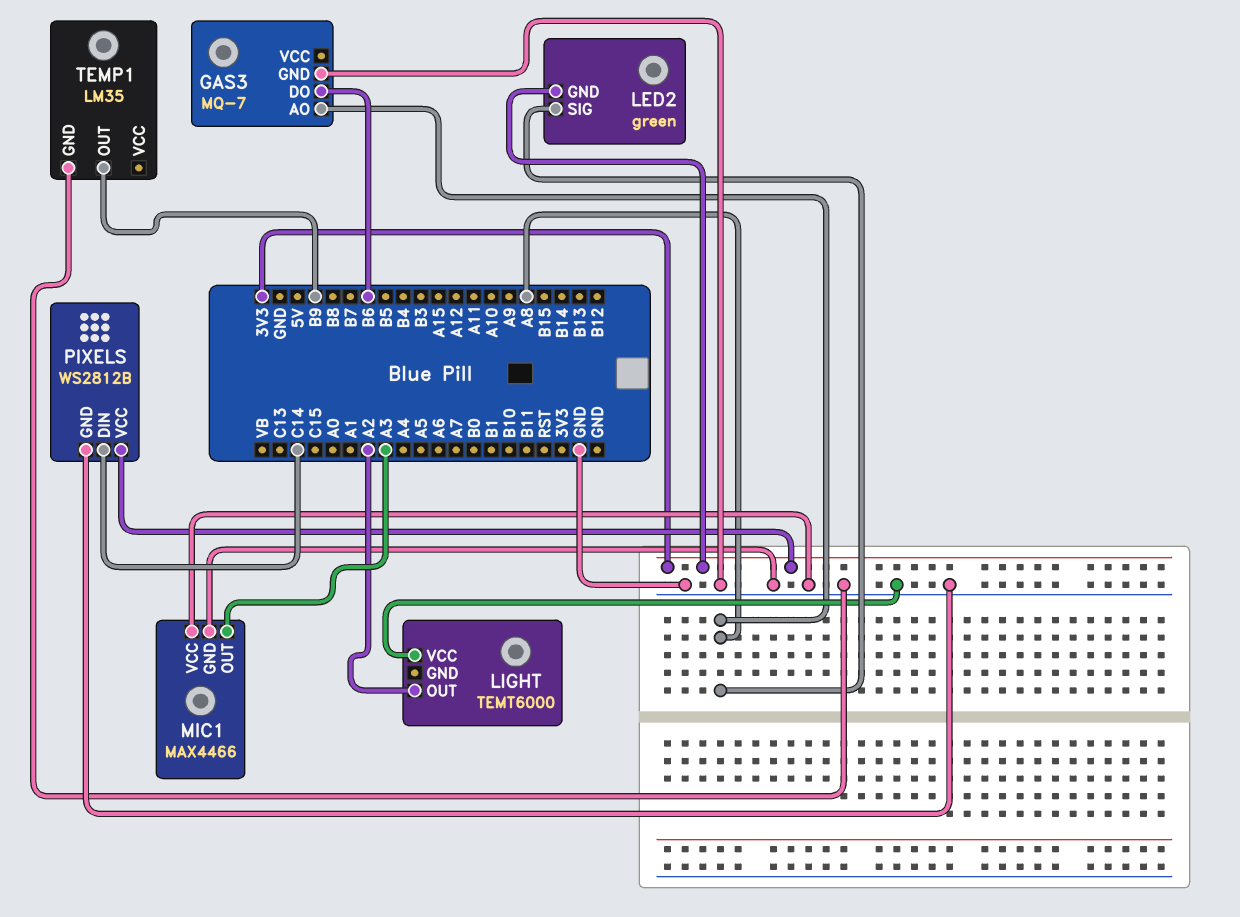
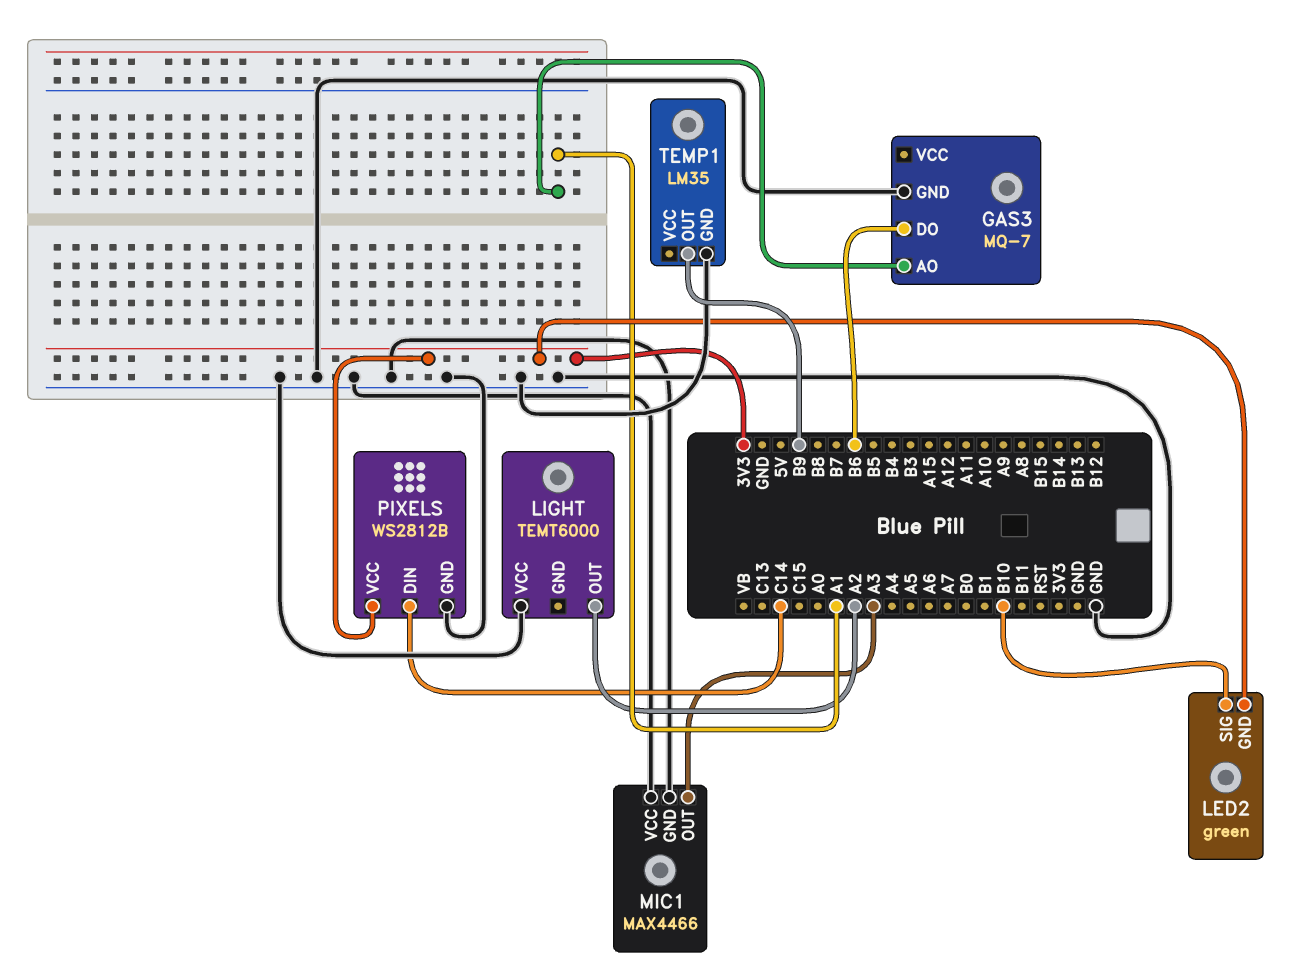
GAS3 pin AO: A8 -> A1
LED2 pin SIG: A8 -> B10

